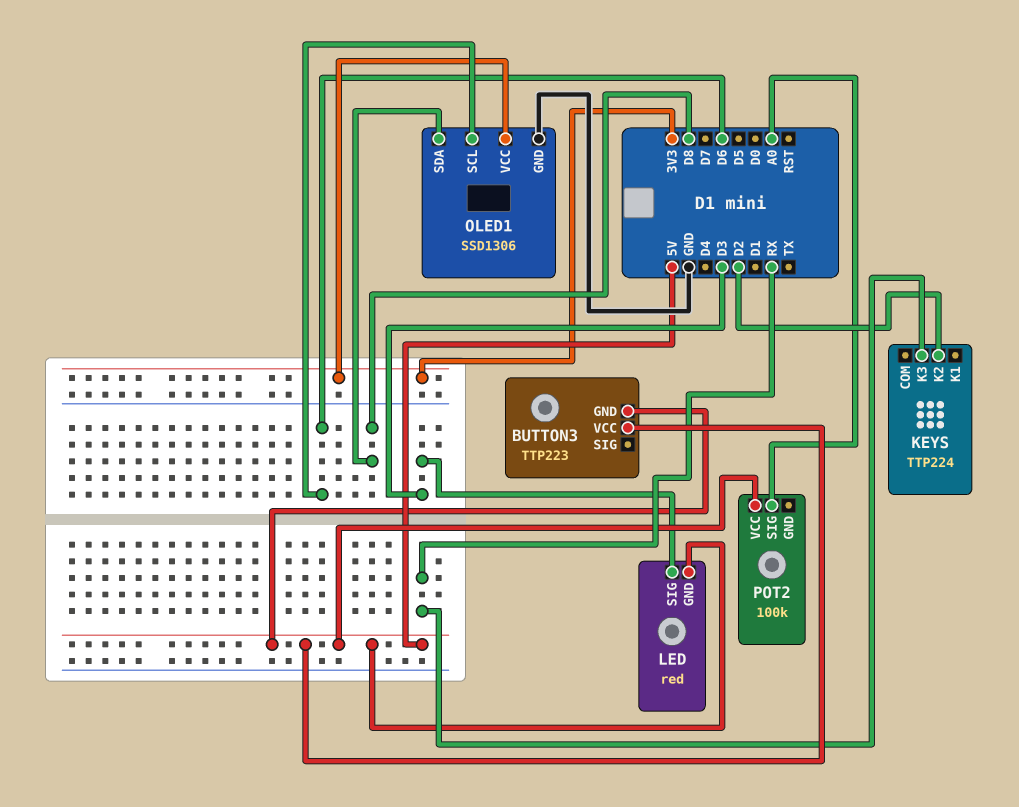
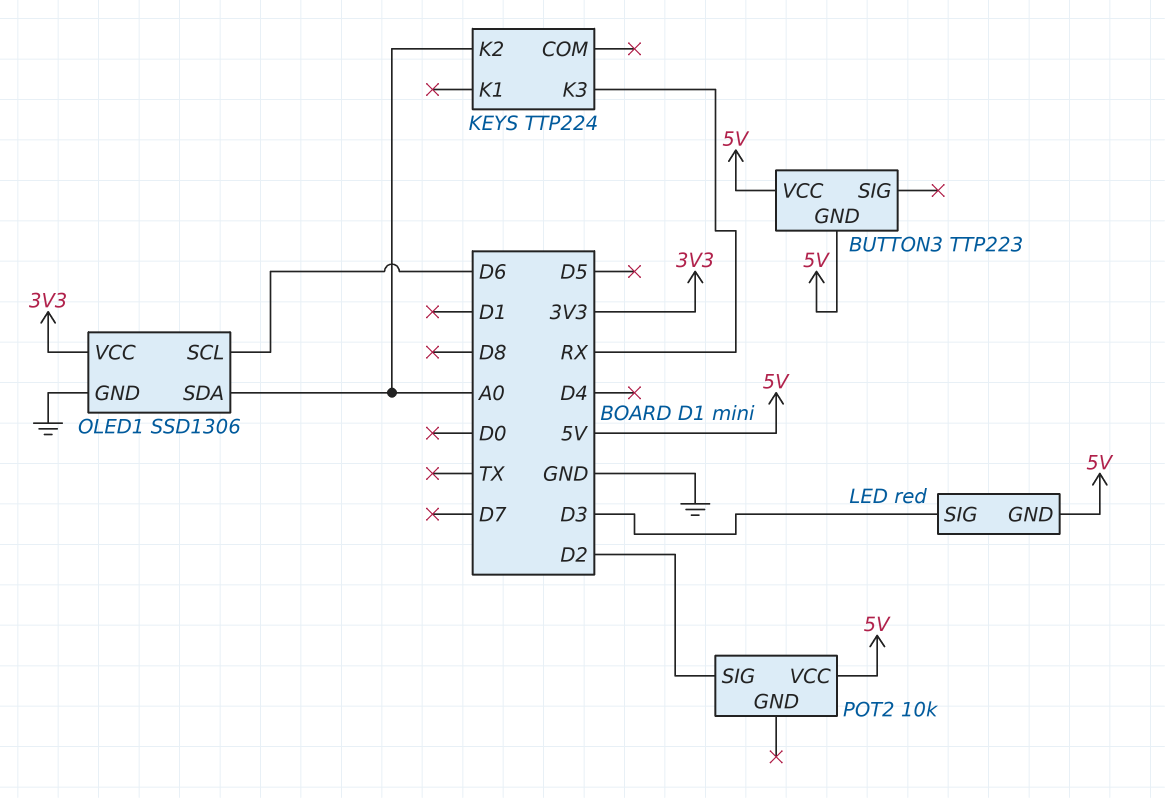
KEYS pin K2: D2 -> A0
OLED1 pin SDA: D8 -> A0
POT2: 100k -> 10k
POT2 pin SIG: A0 -> D2

